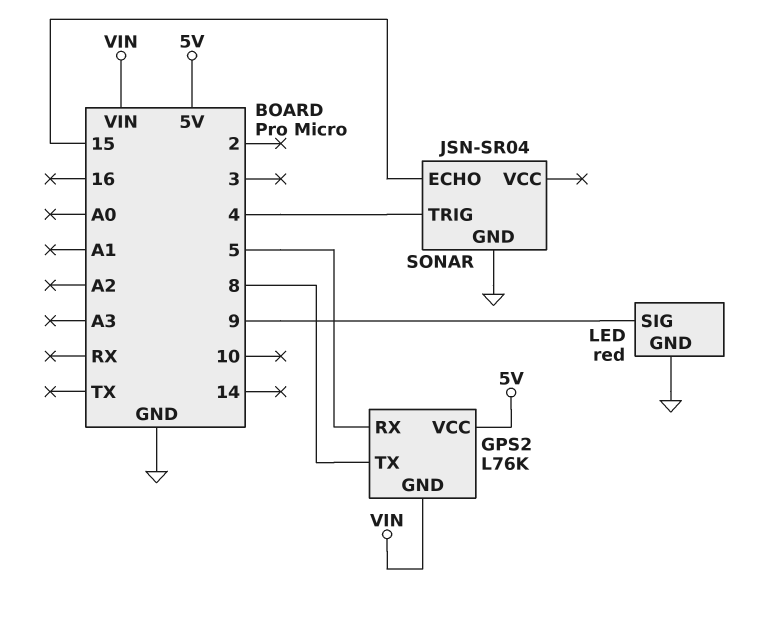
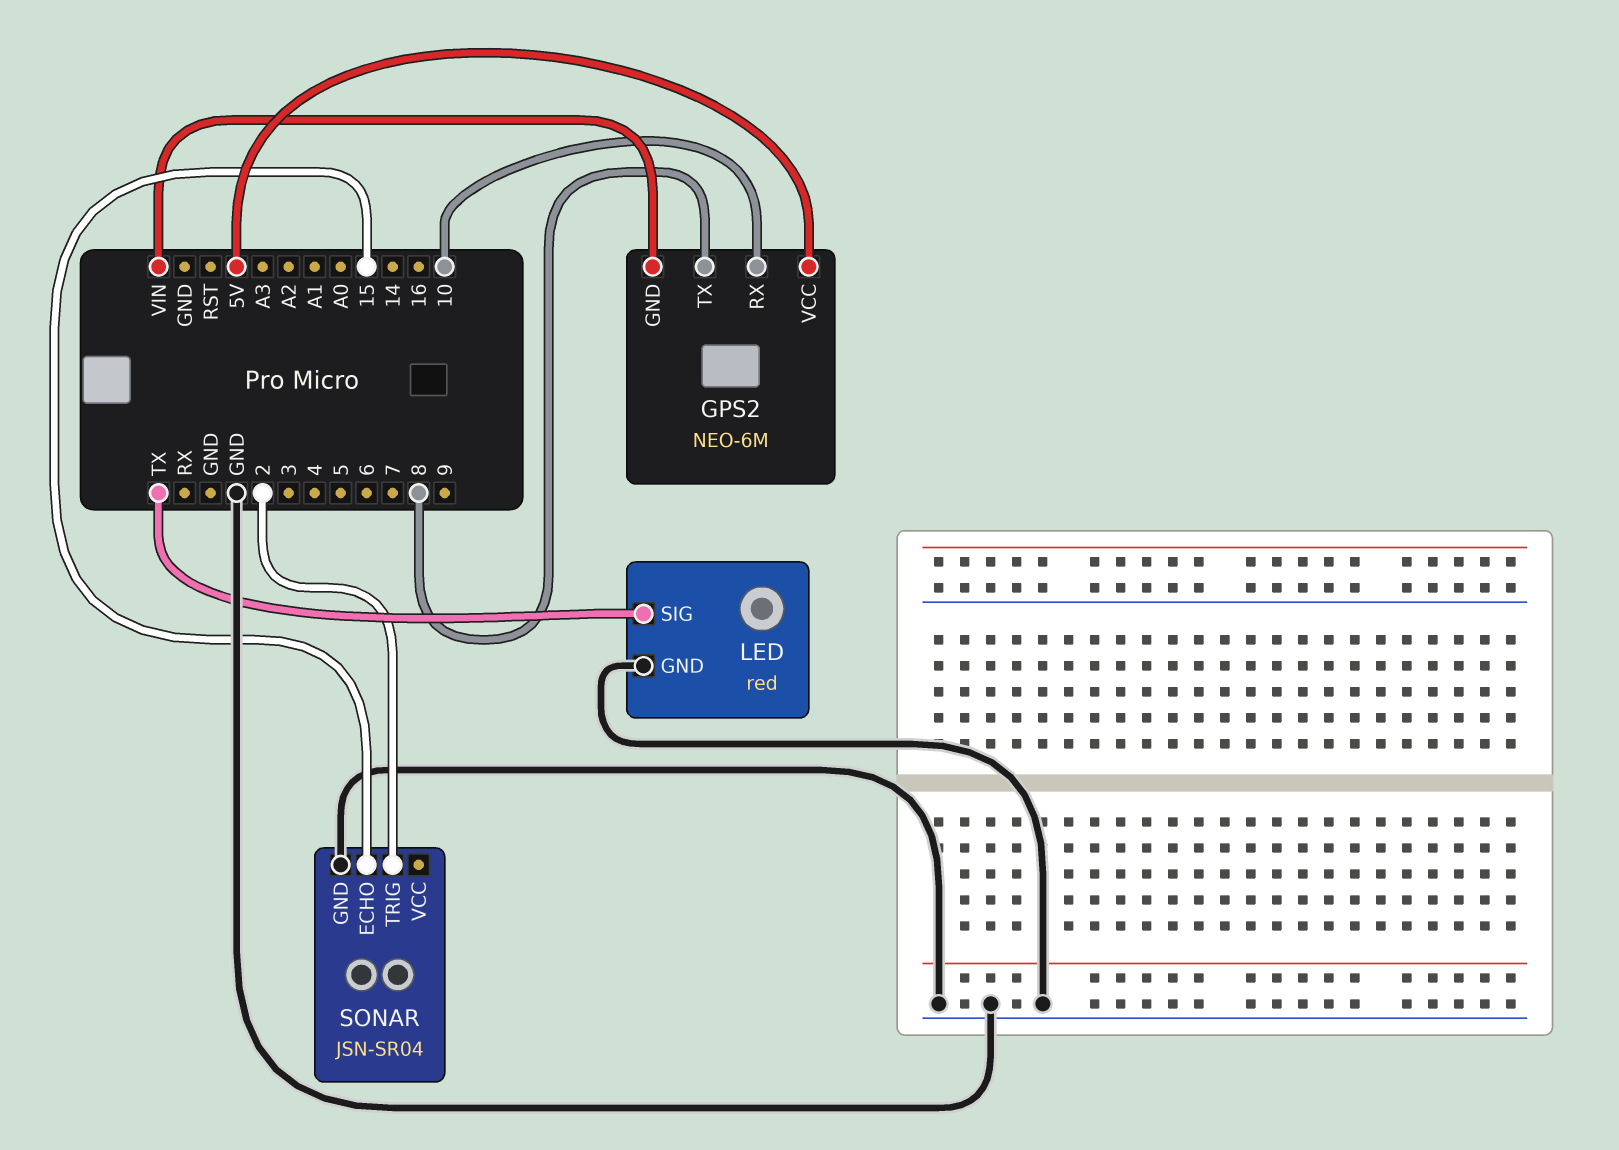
GPS2: L76K -> NEO-6M
GPS2 pin RX: 5 -> 10
LED pin SIG: 9 -> TX
SONAR pin TRIG: 4 -> 2

